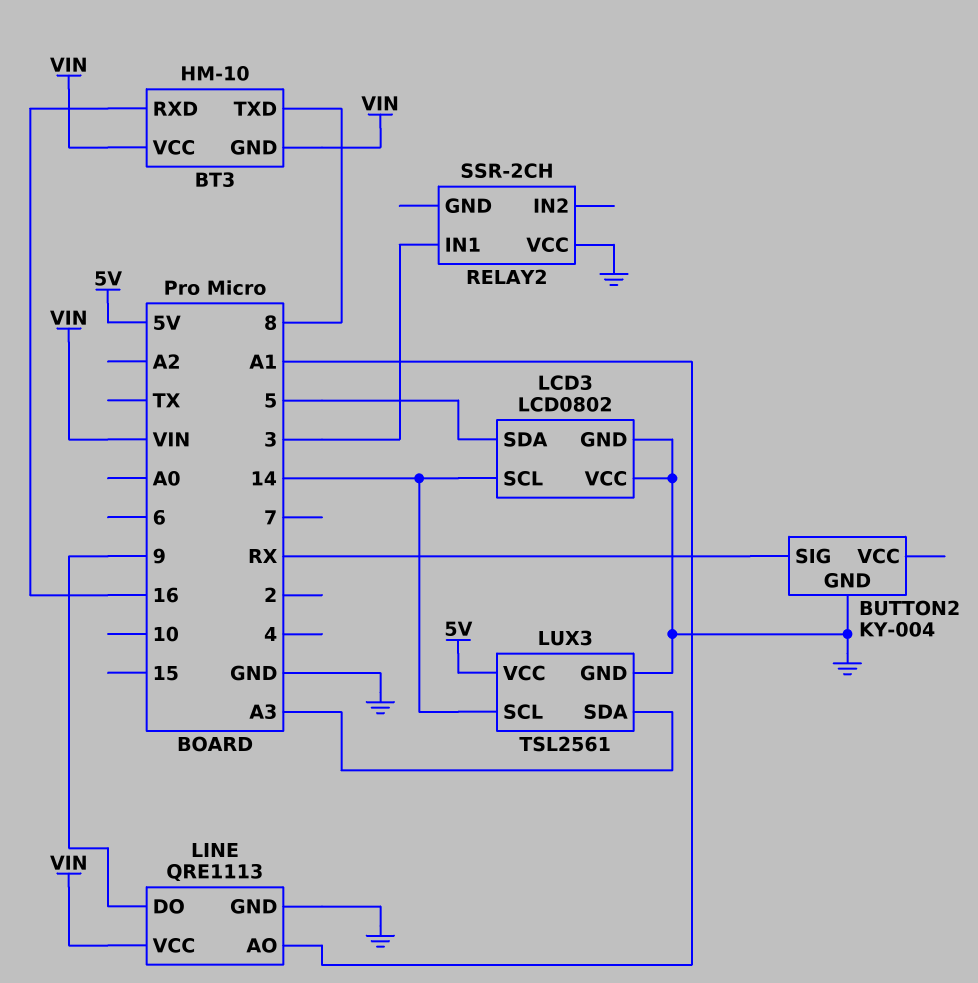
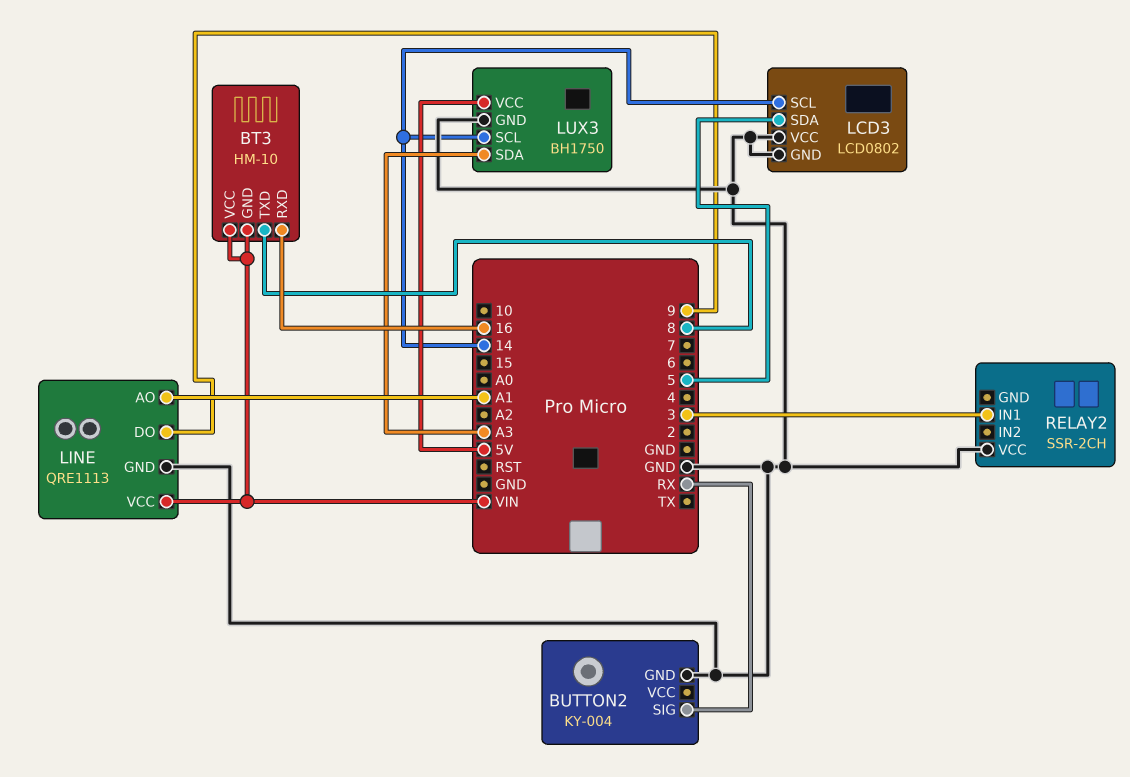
LUX3: TSL2561 -> BH1750

